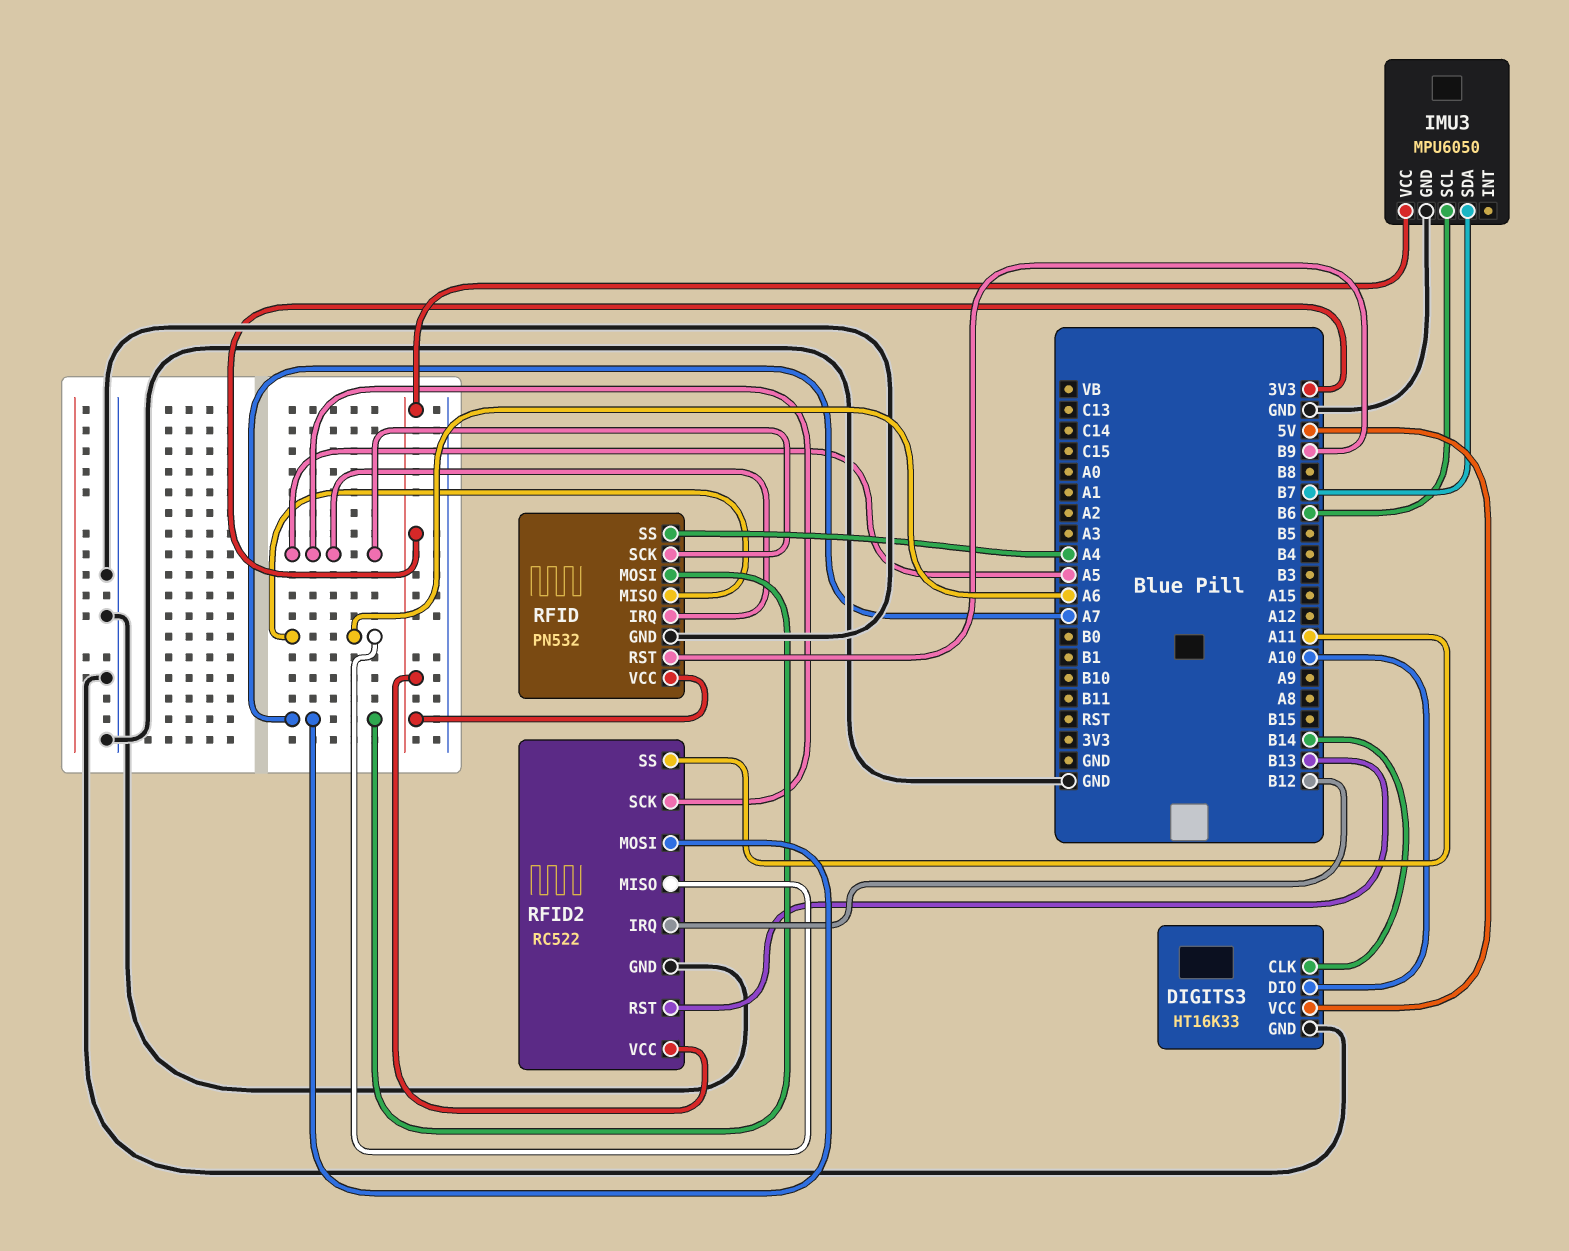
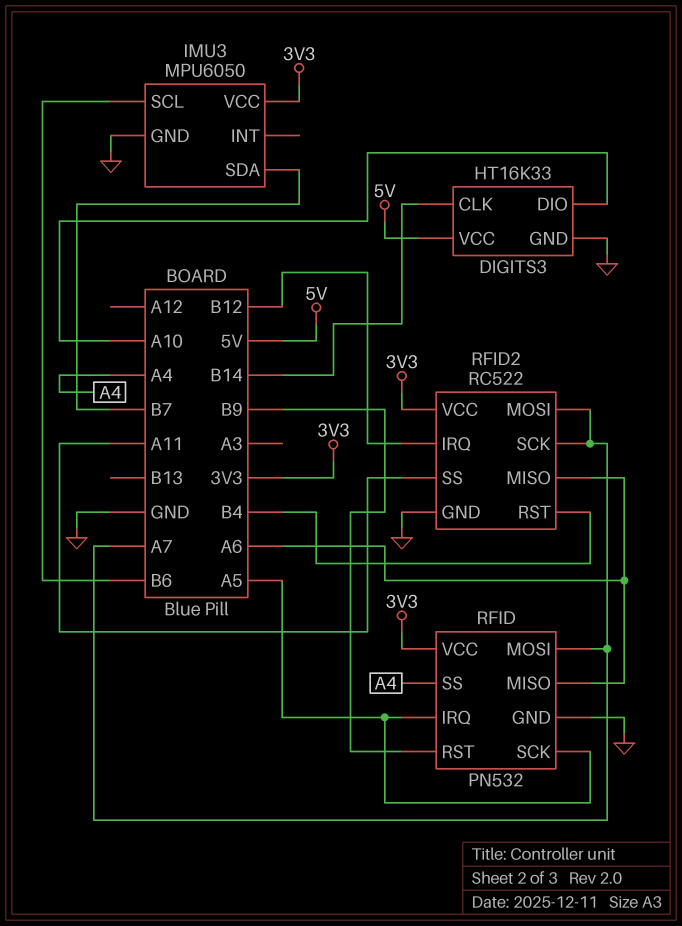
RFID2 pin RST: B13 -> B4
RFID2 pin SCK: A5 -> A7

